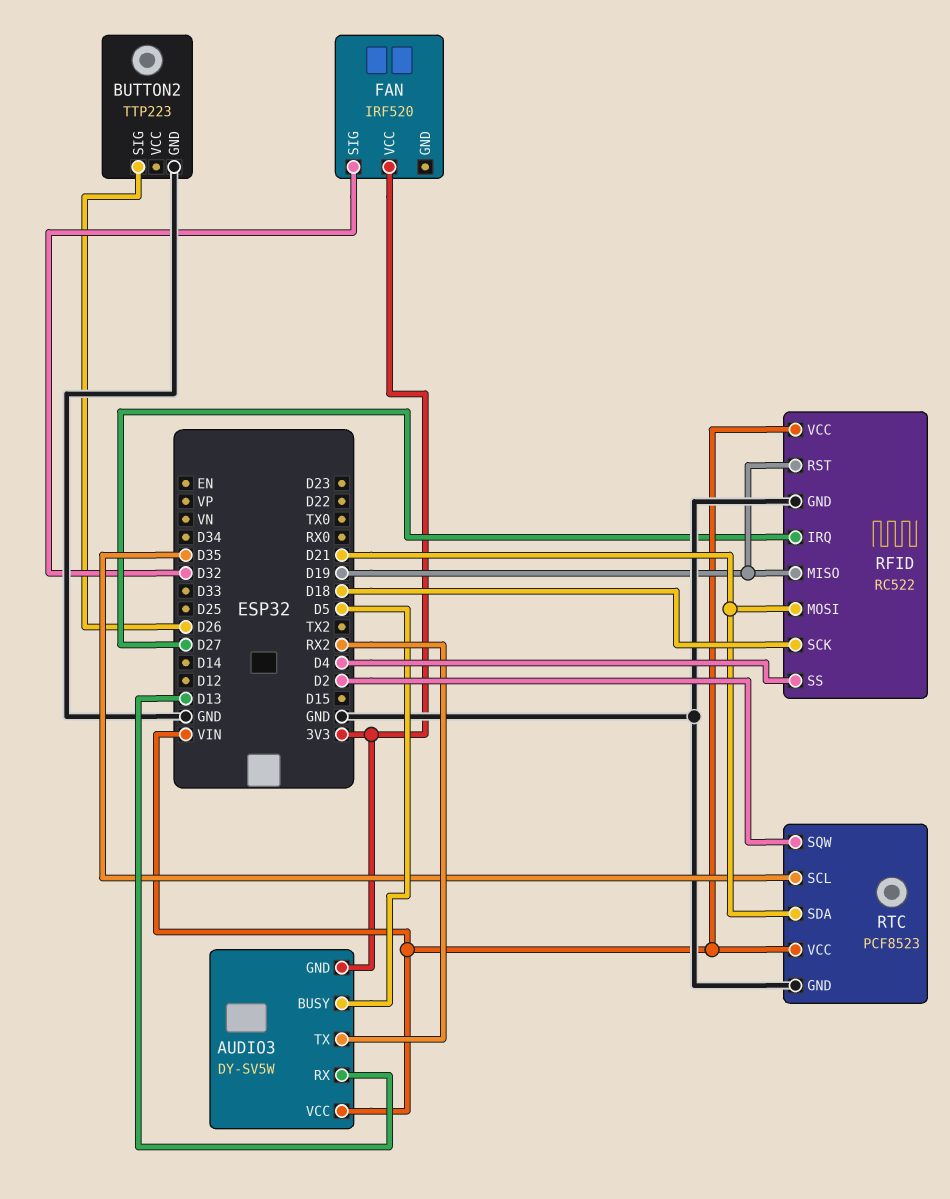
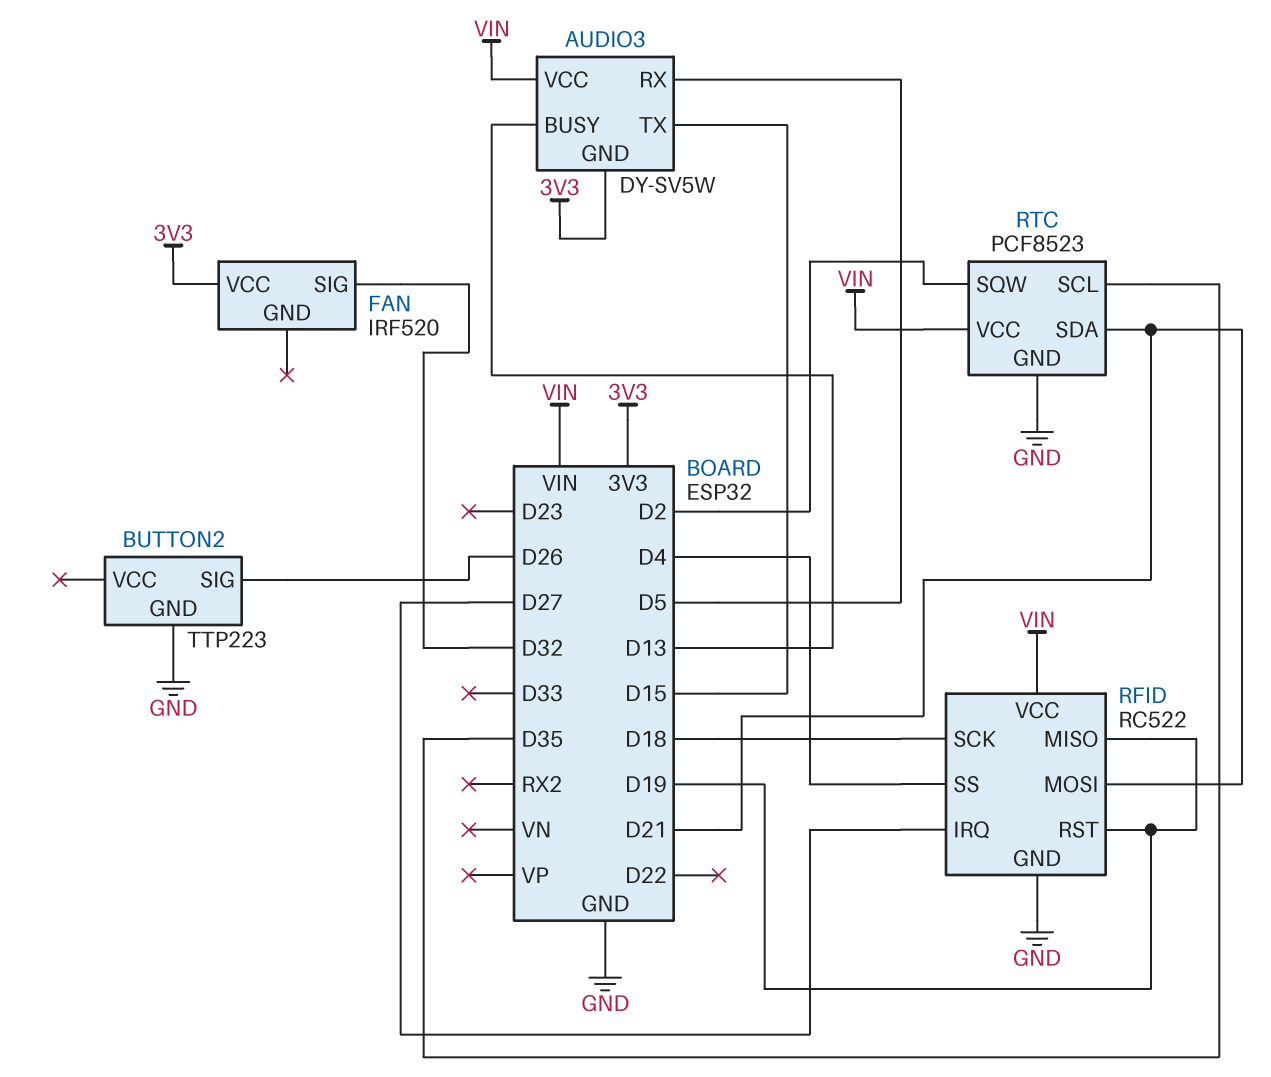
AUDIO3 pin BUSY: D5 -> D13
AUDIO3 pin RX: D13 -> D5
AUDIO3 pin TX: RX2 -> D15

